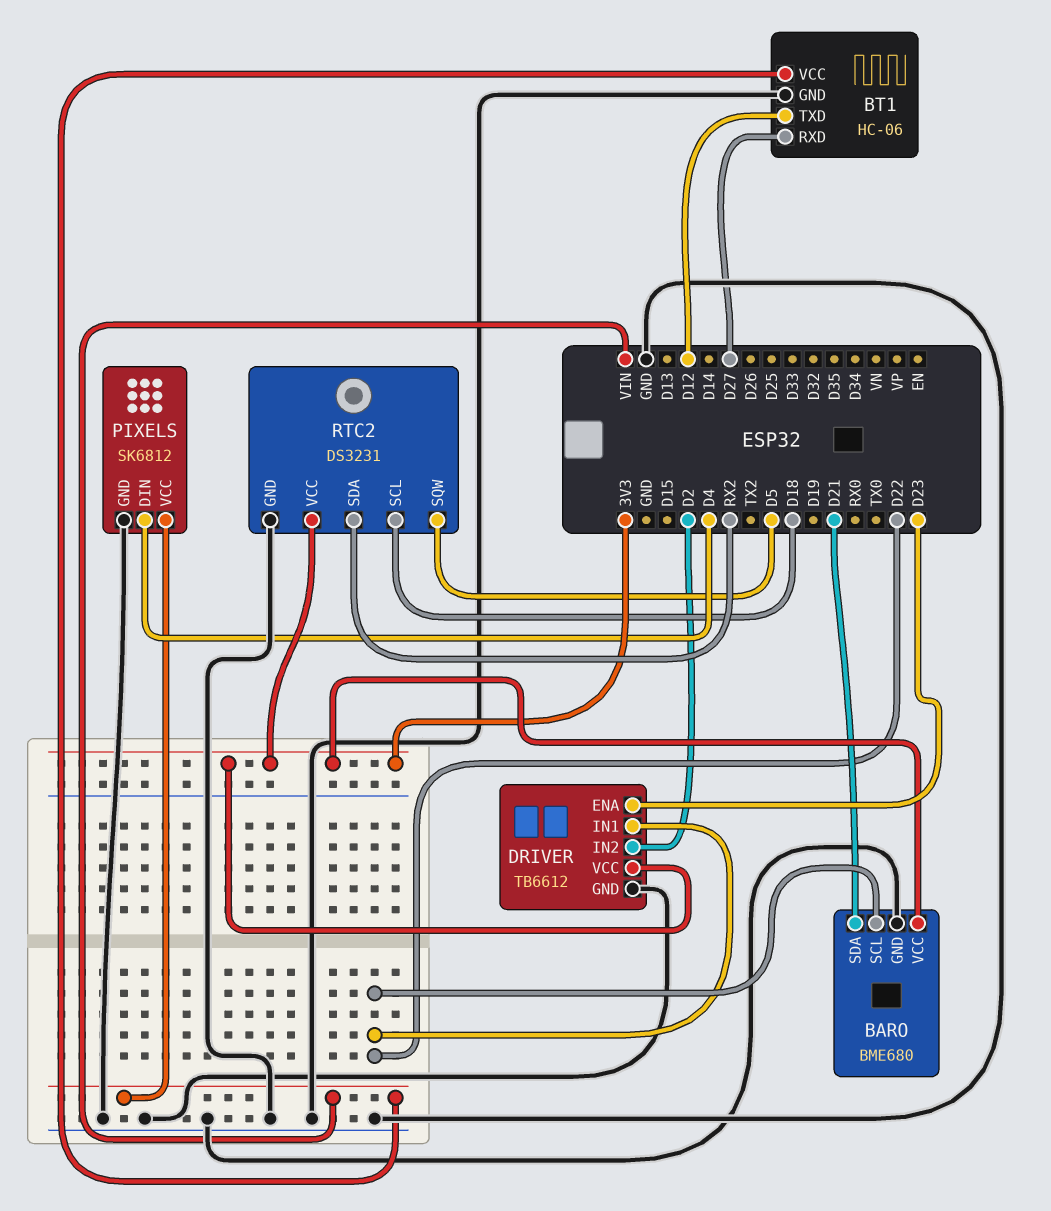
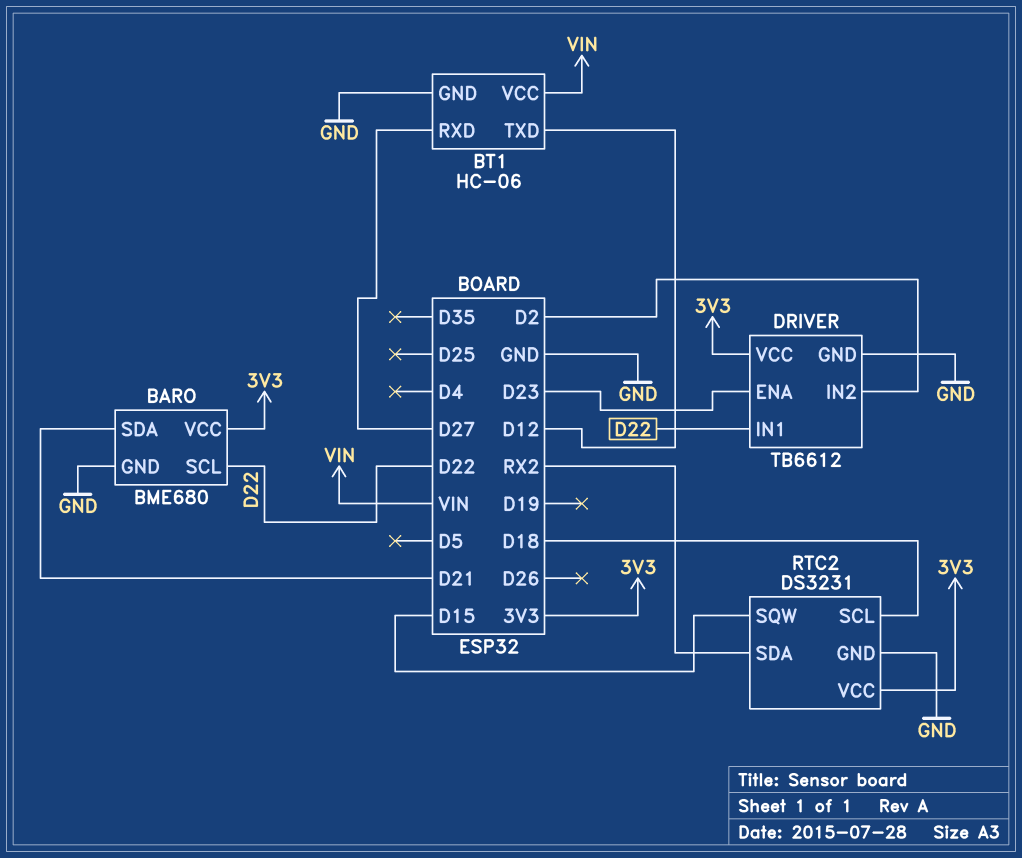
PIXELS: SK6812 -> none
PIXELS pin DIN: D4 -> none
PIXELS pin GND: GND -> none
PIXELS pin VCC: VIN -> none
RTC2 pin SQW: D5 -> D15

